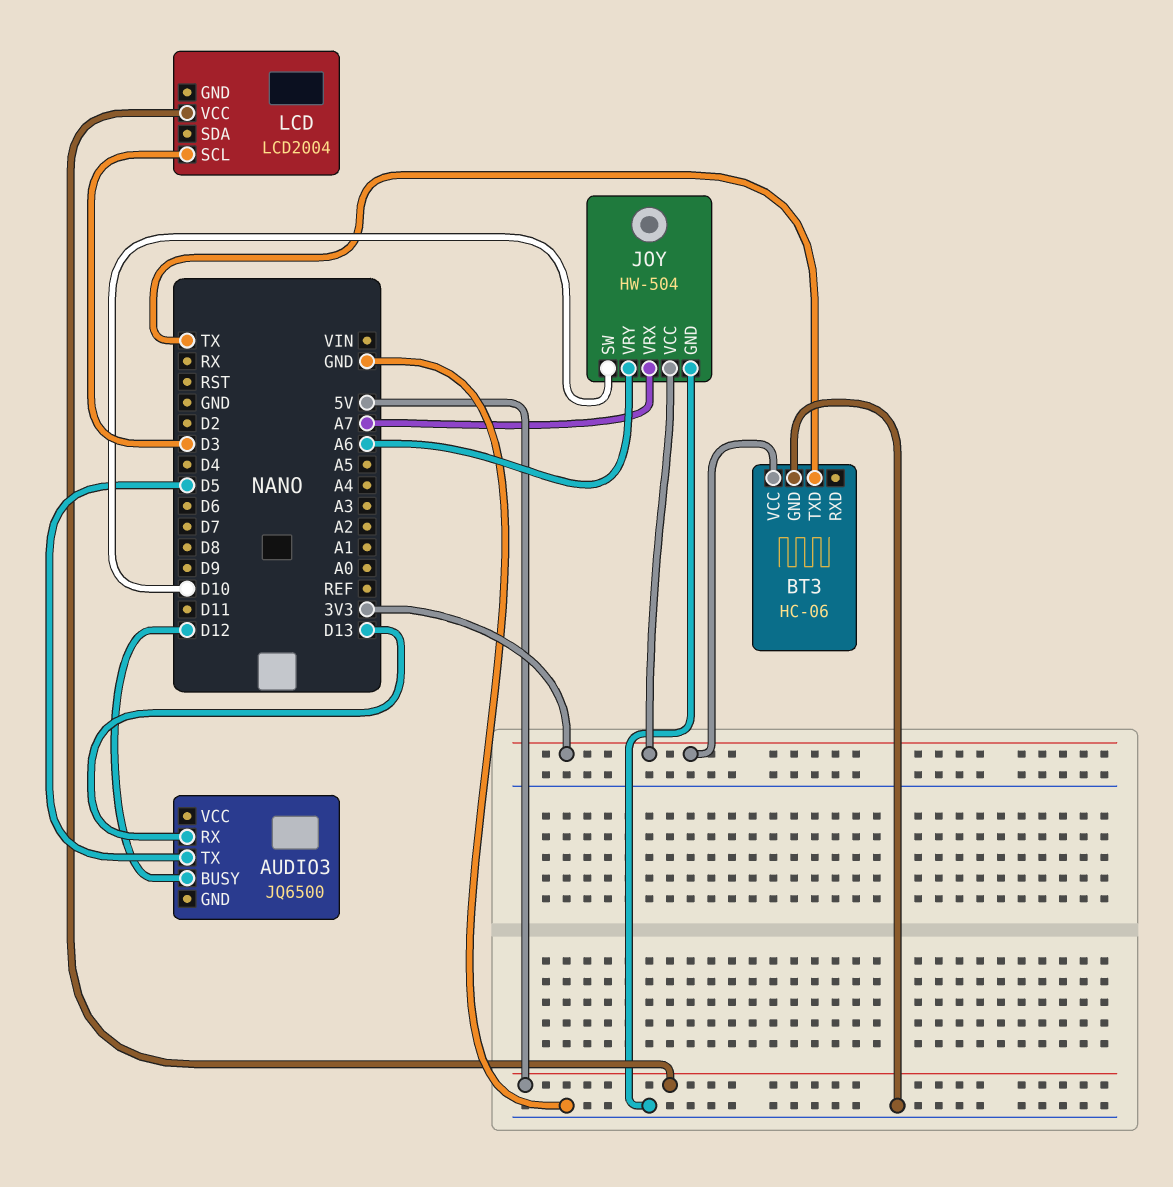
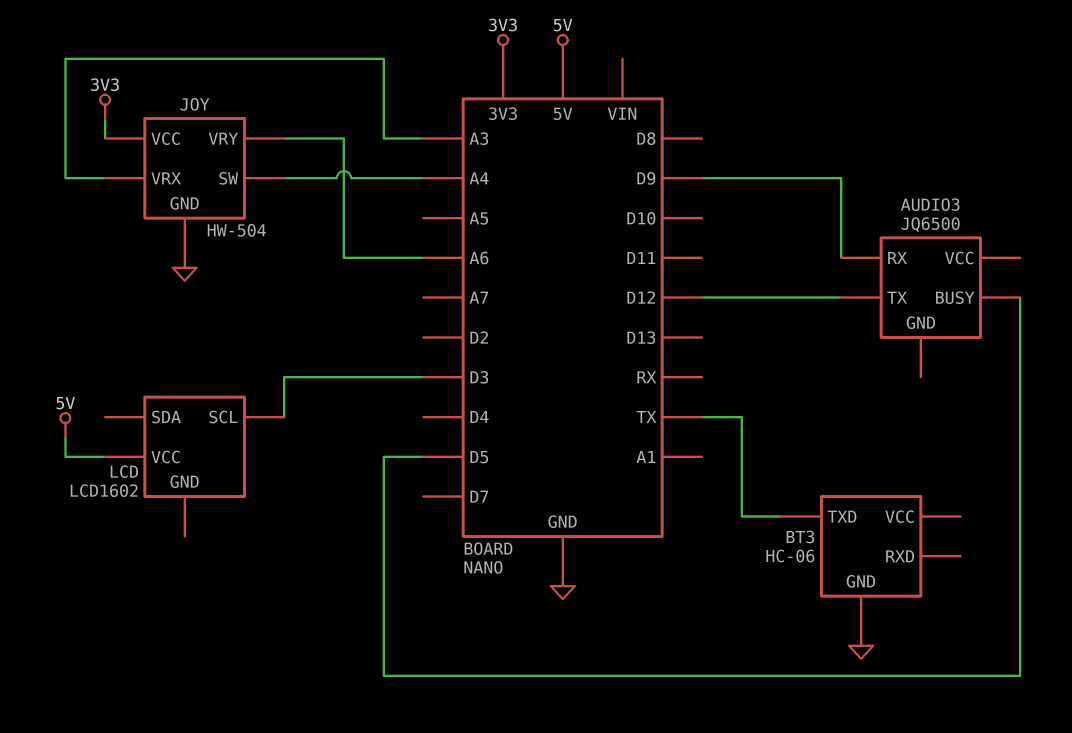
AUDIO3 pin BUSY: D12 -> D5
AUDIO3 pin RX: D13 -> D9
AUDIO3 pin TX: D5 -> D12
BT3 pin VCC: 3V3 -> none
JOY pin SW: D10 -> A4
JOY pin VRX: A7 -> A3
LCD: LCD2004 -> LCD1602

